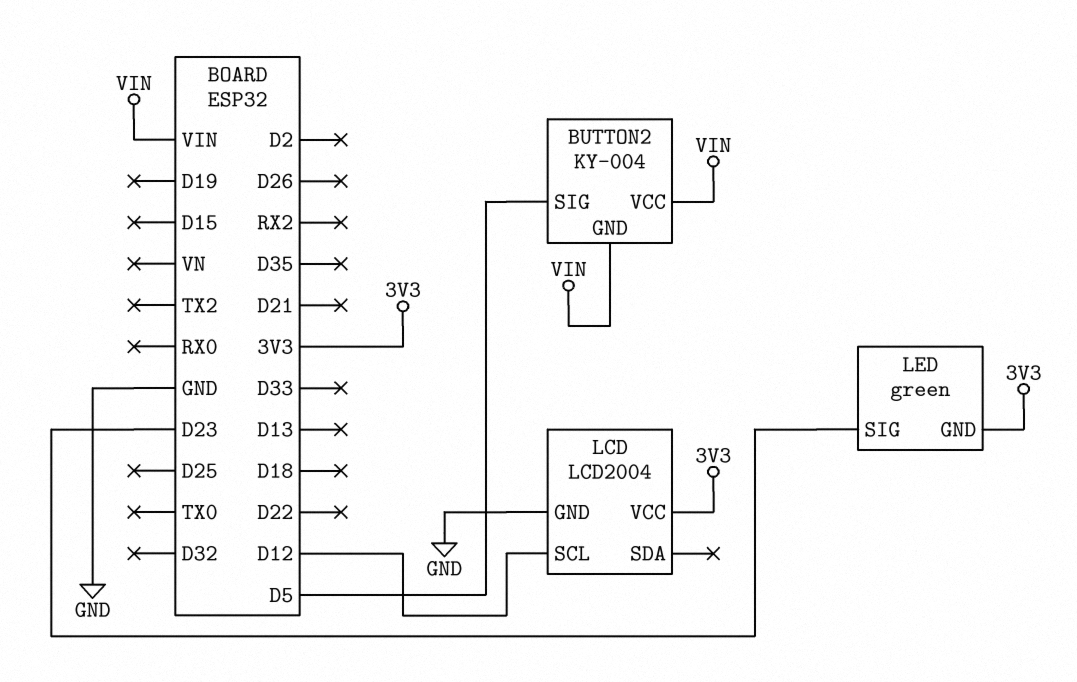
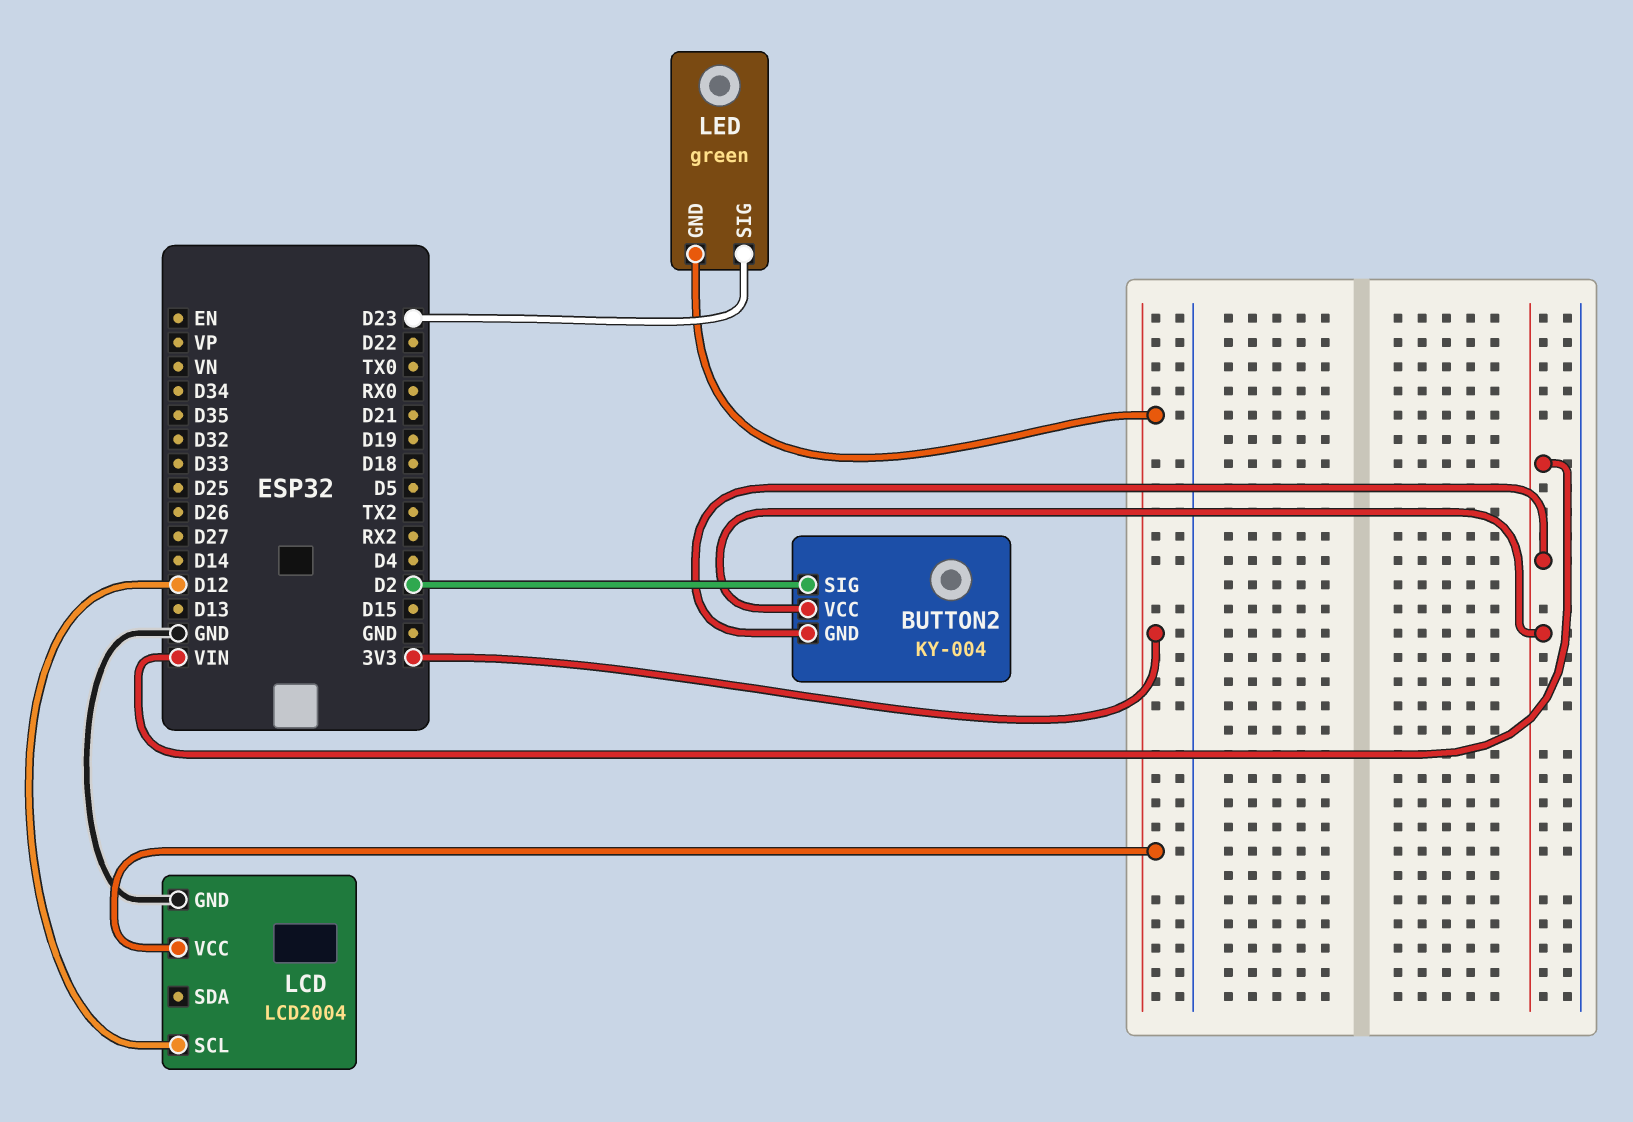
BUTTON2 pin SIG: D5 -> D2

